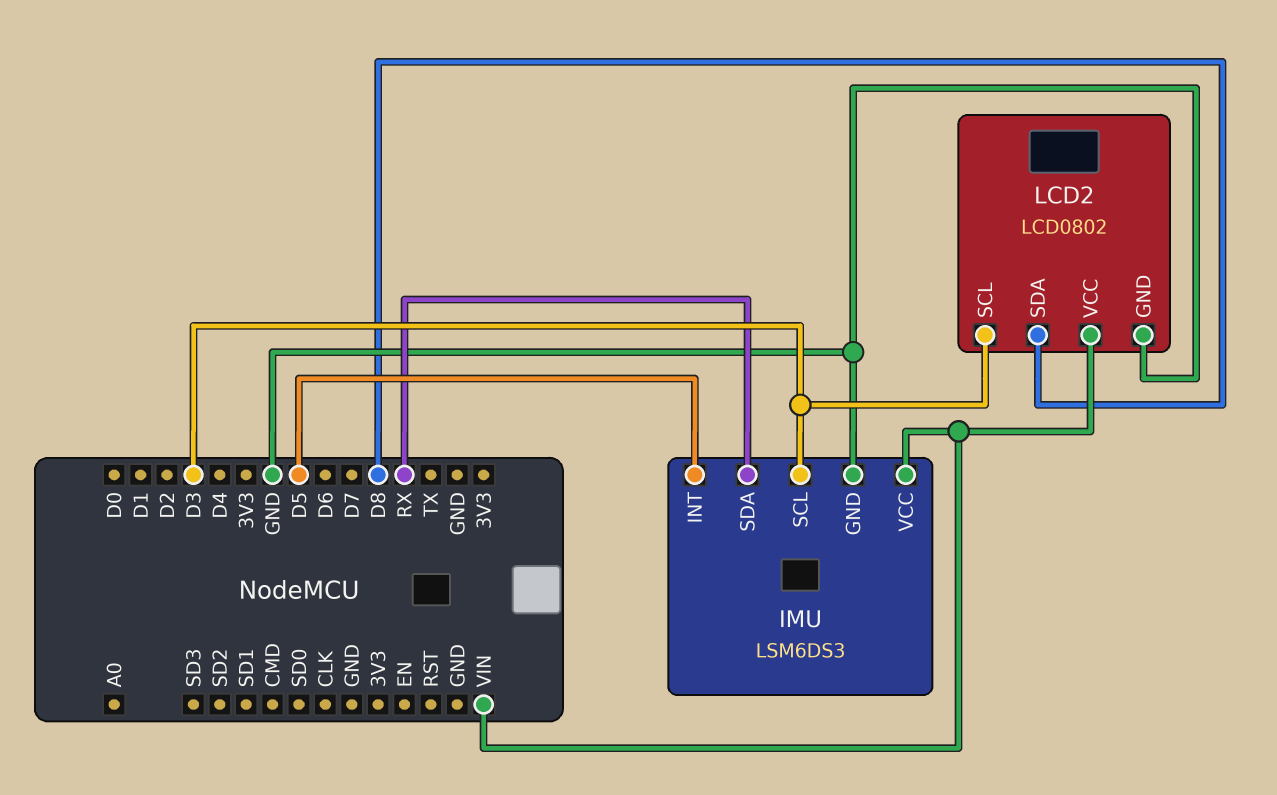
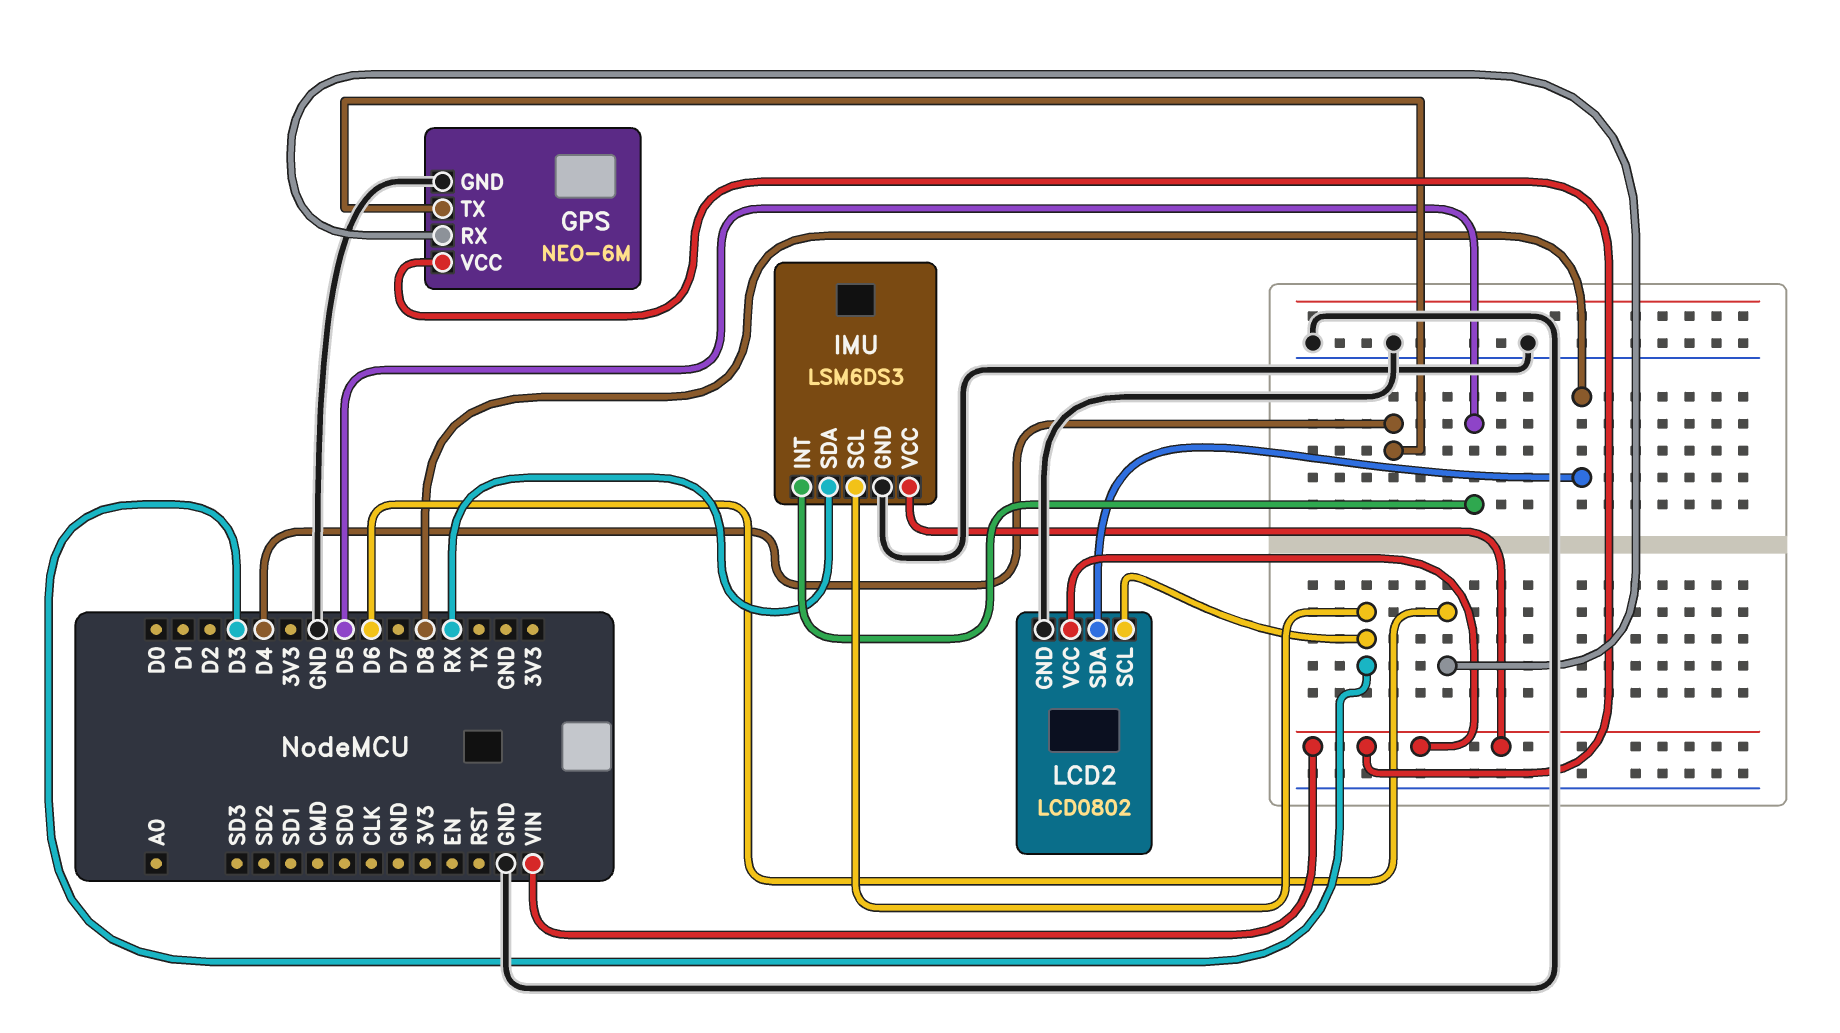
GPS: none -> NEO-6M
GPS pin GND: none -> GND
GPS pin RX: none -> D6
GPS pin TX: none -> D4
GPS pin VCC: none -> VIN

